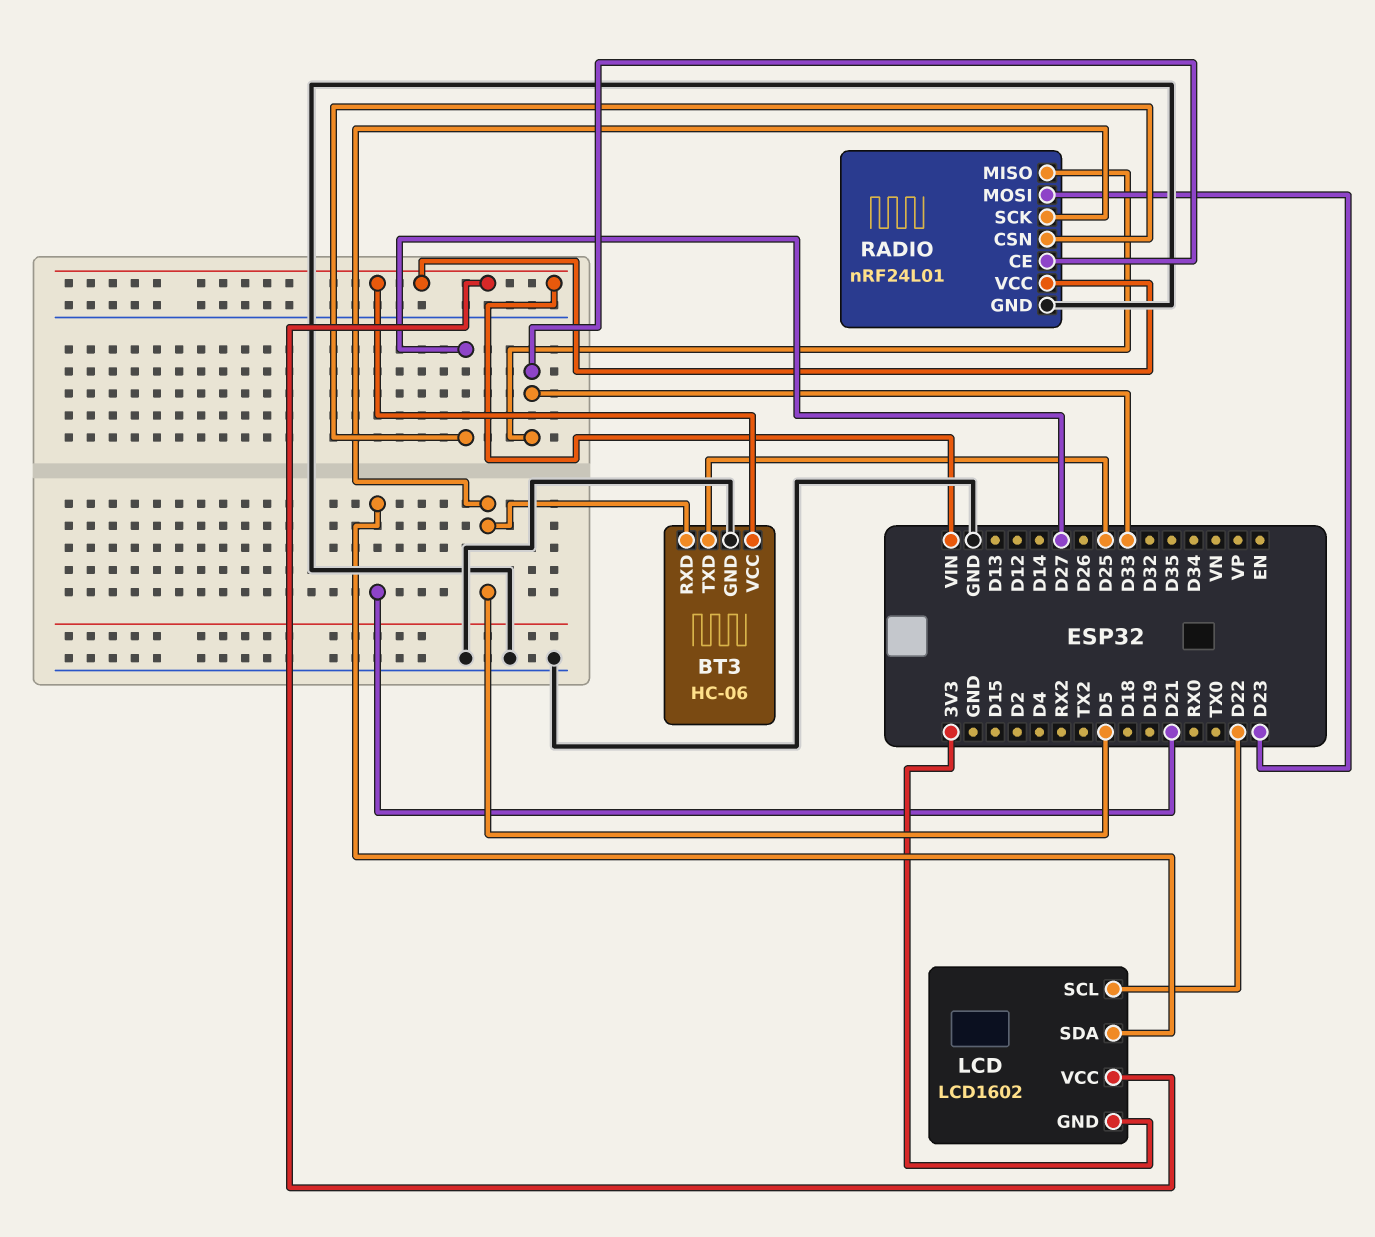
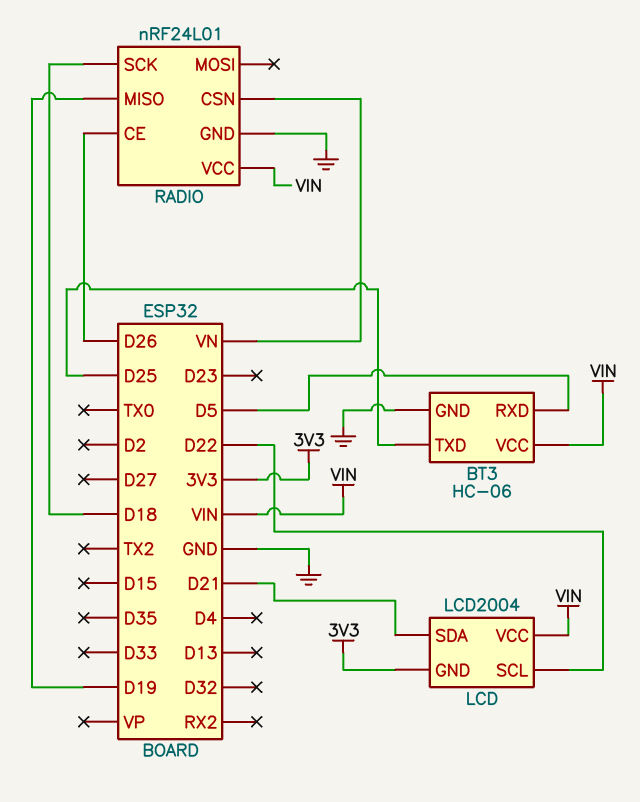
LCD: LCD1602 -> LCD2004
RADIO pin CE: D33 -> D26
RADIO pin CSN: D27 -> VN
RADIO pin MISO: D33 -> D19
RADIO pin MOSI: D23 -> none
RADIO pin SCK: D5 -> D18

